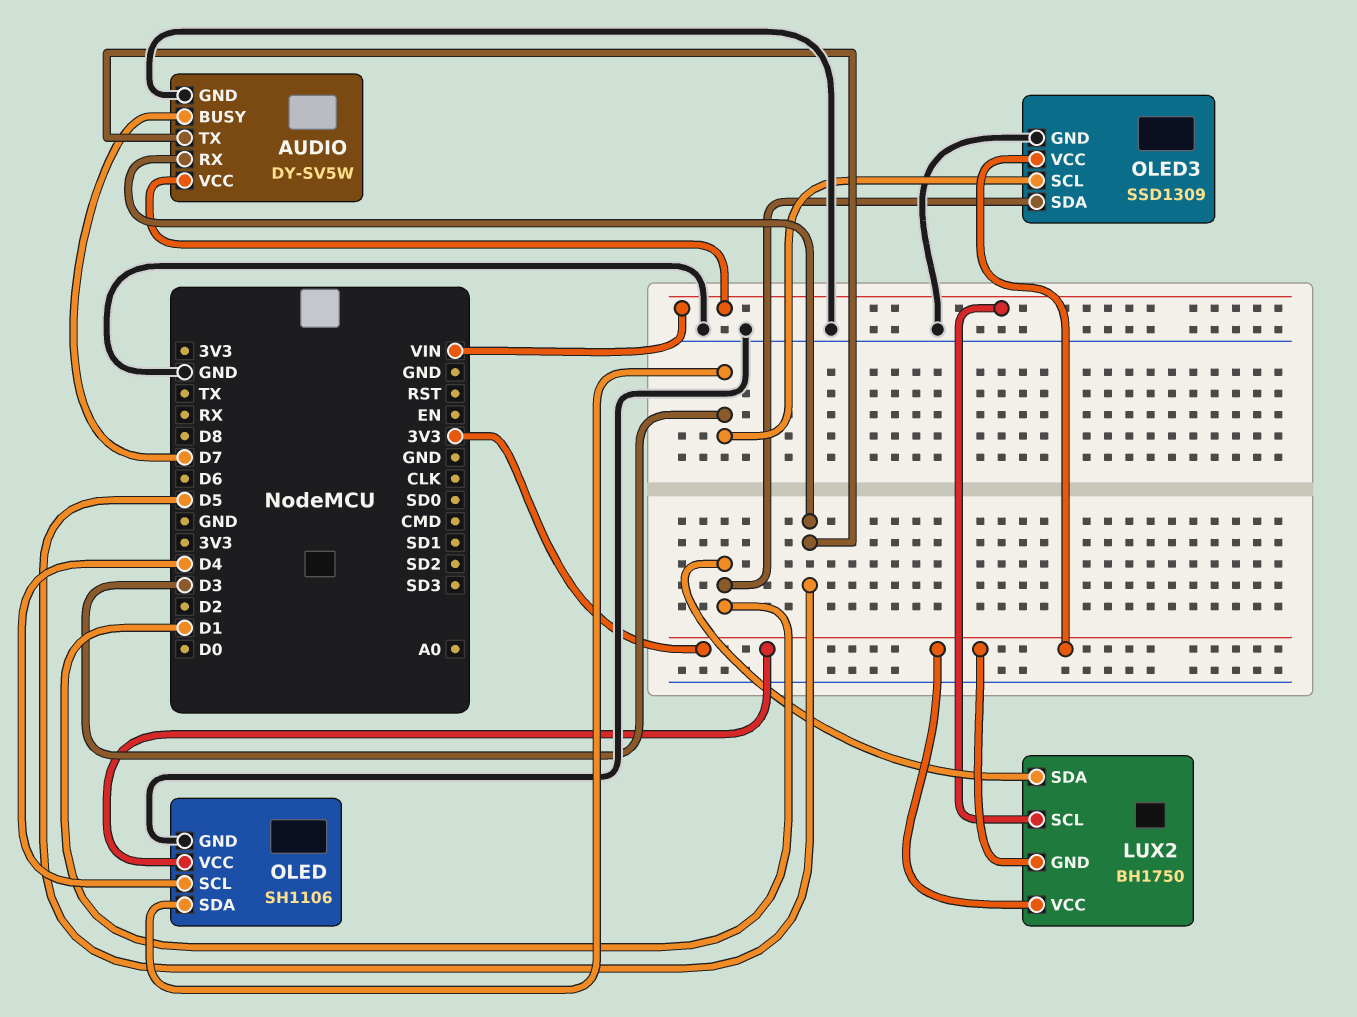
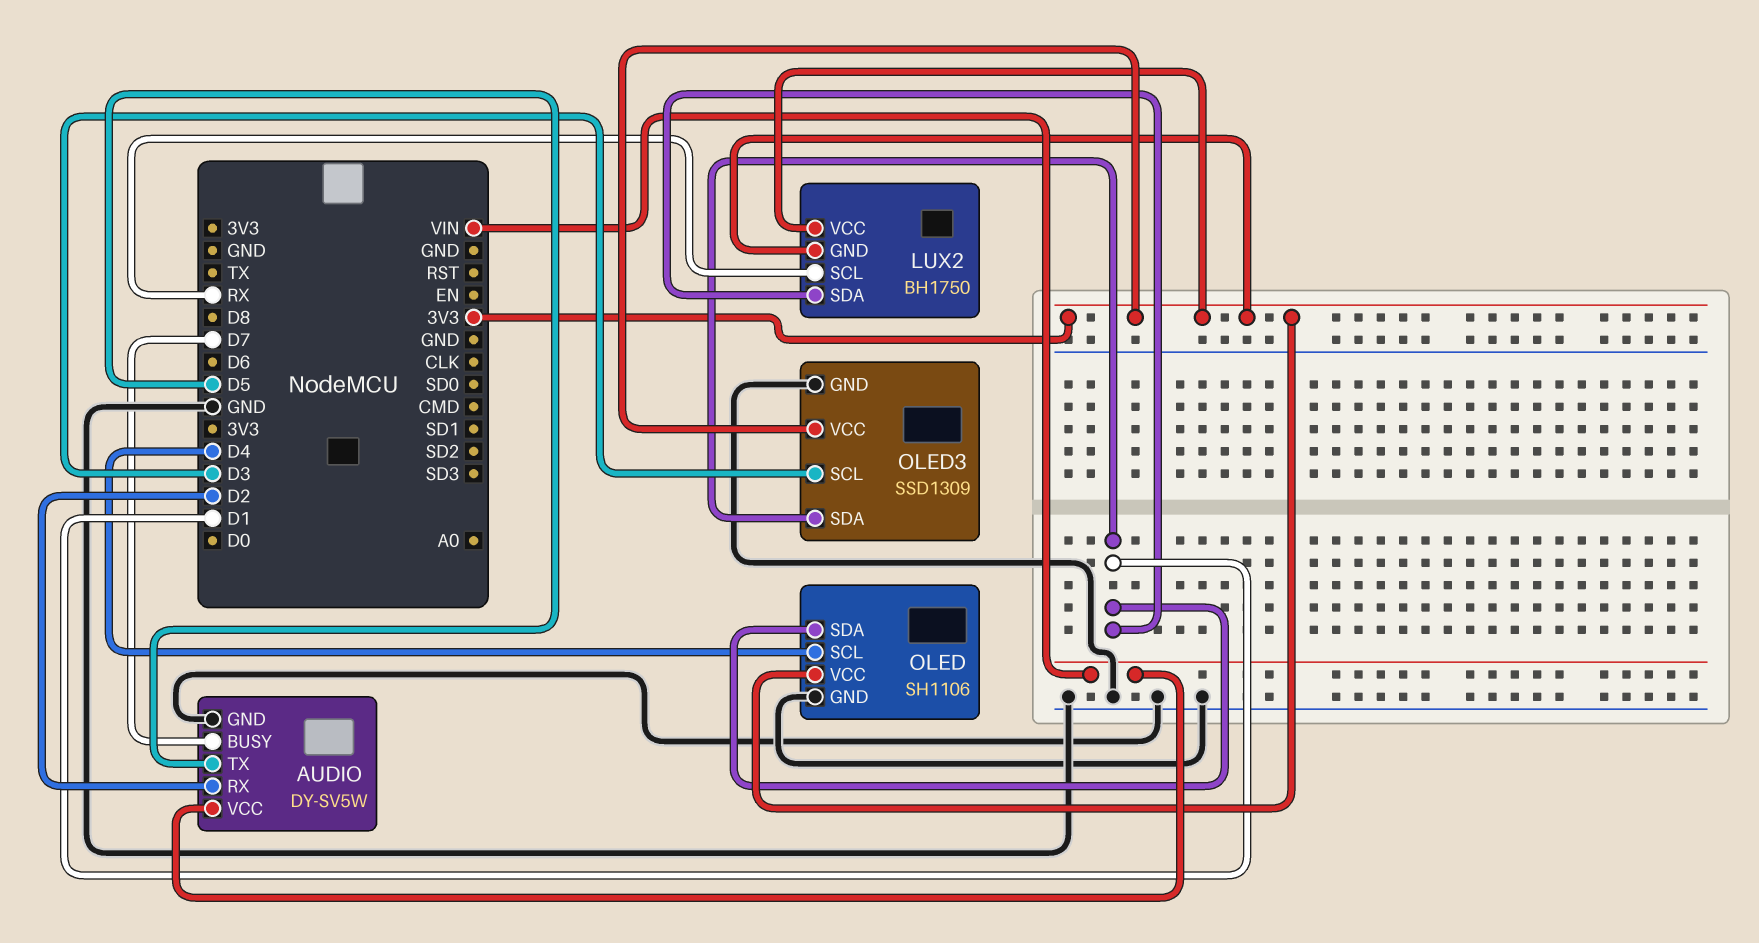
AUDIO pin RX: D5 -> D2
LUX2 pin SCL: VIN -> RX
OLED pin SDA: D3 -> D1

